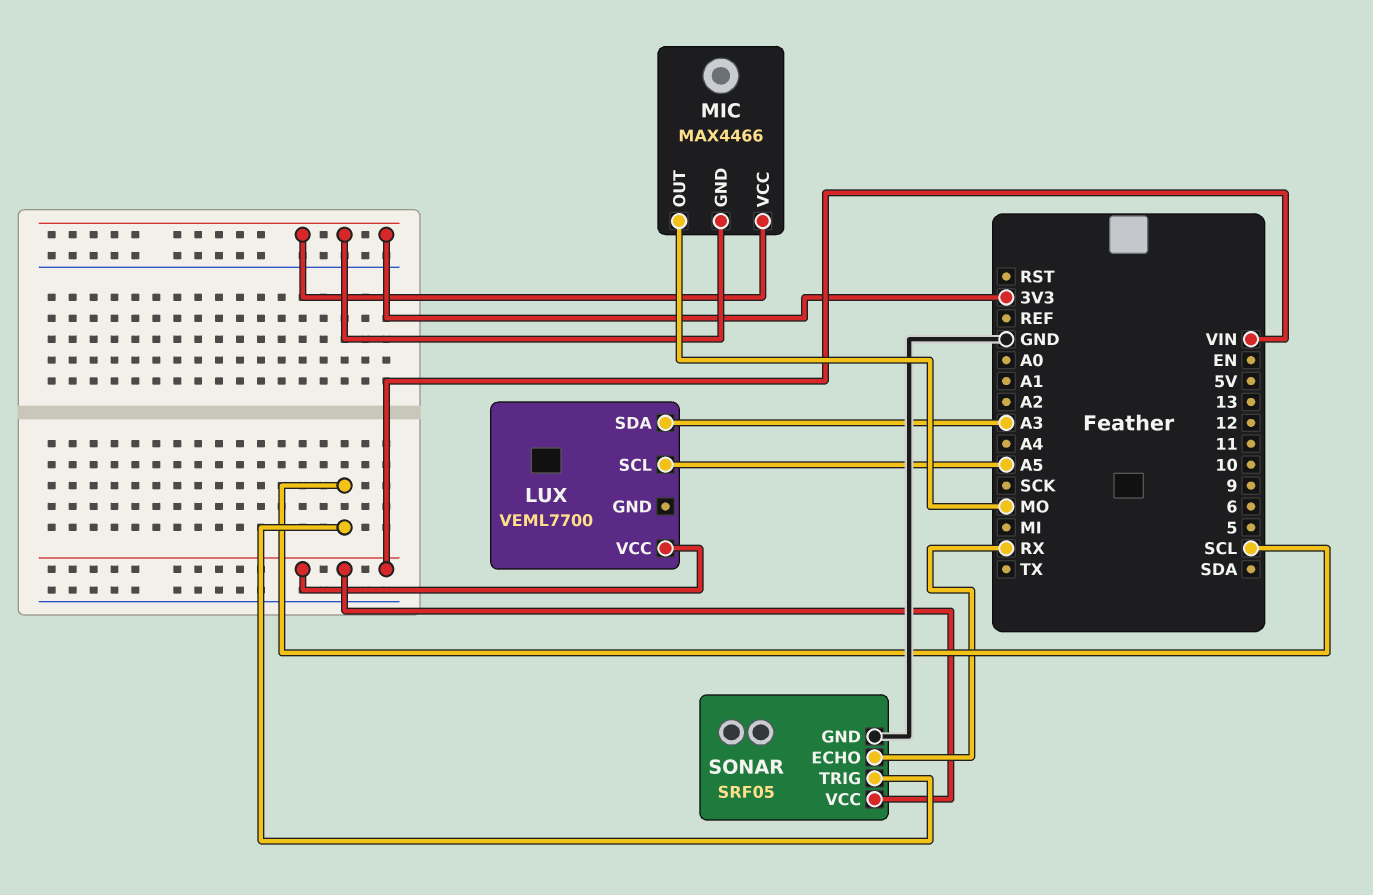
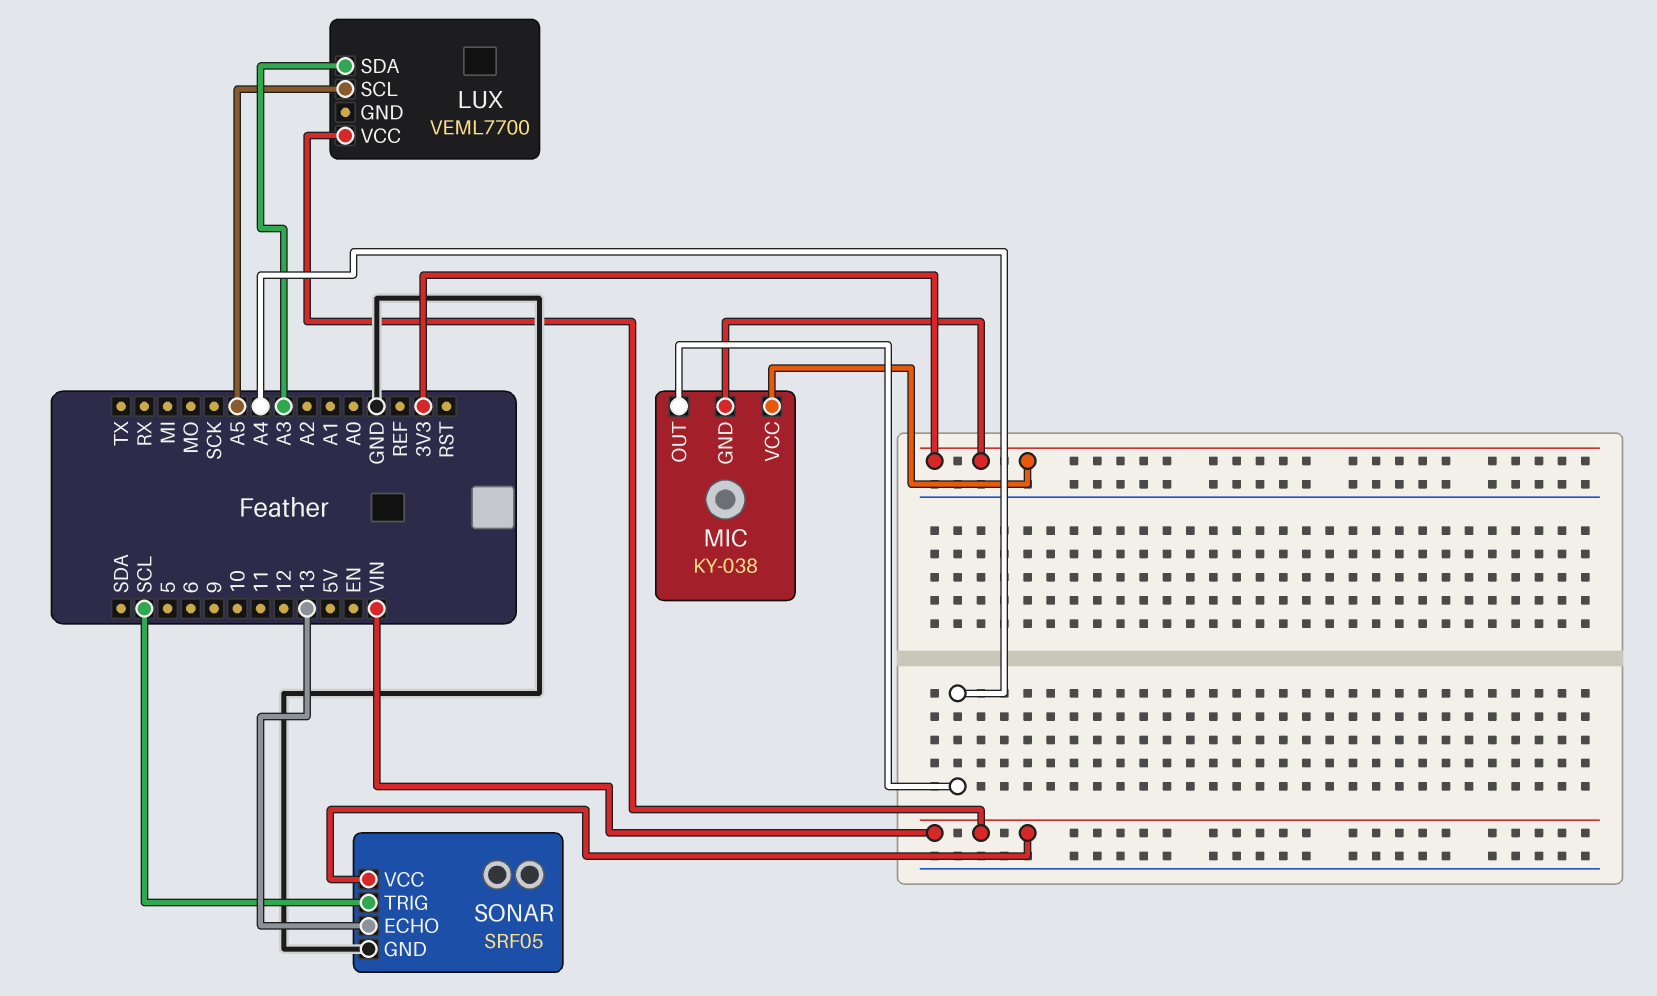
MIC: MAX4466 -> KY-038
MIC pin OUT: MO -> A4
SONAR pin ECHO: RX -> 13

